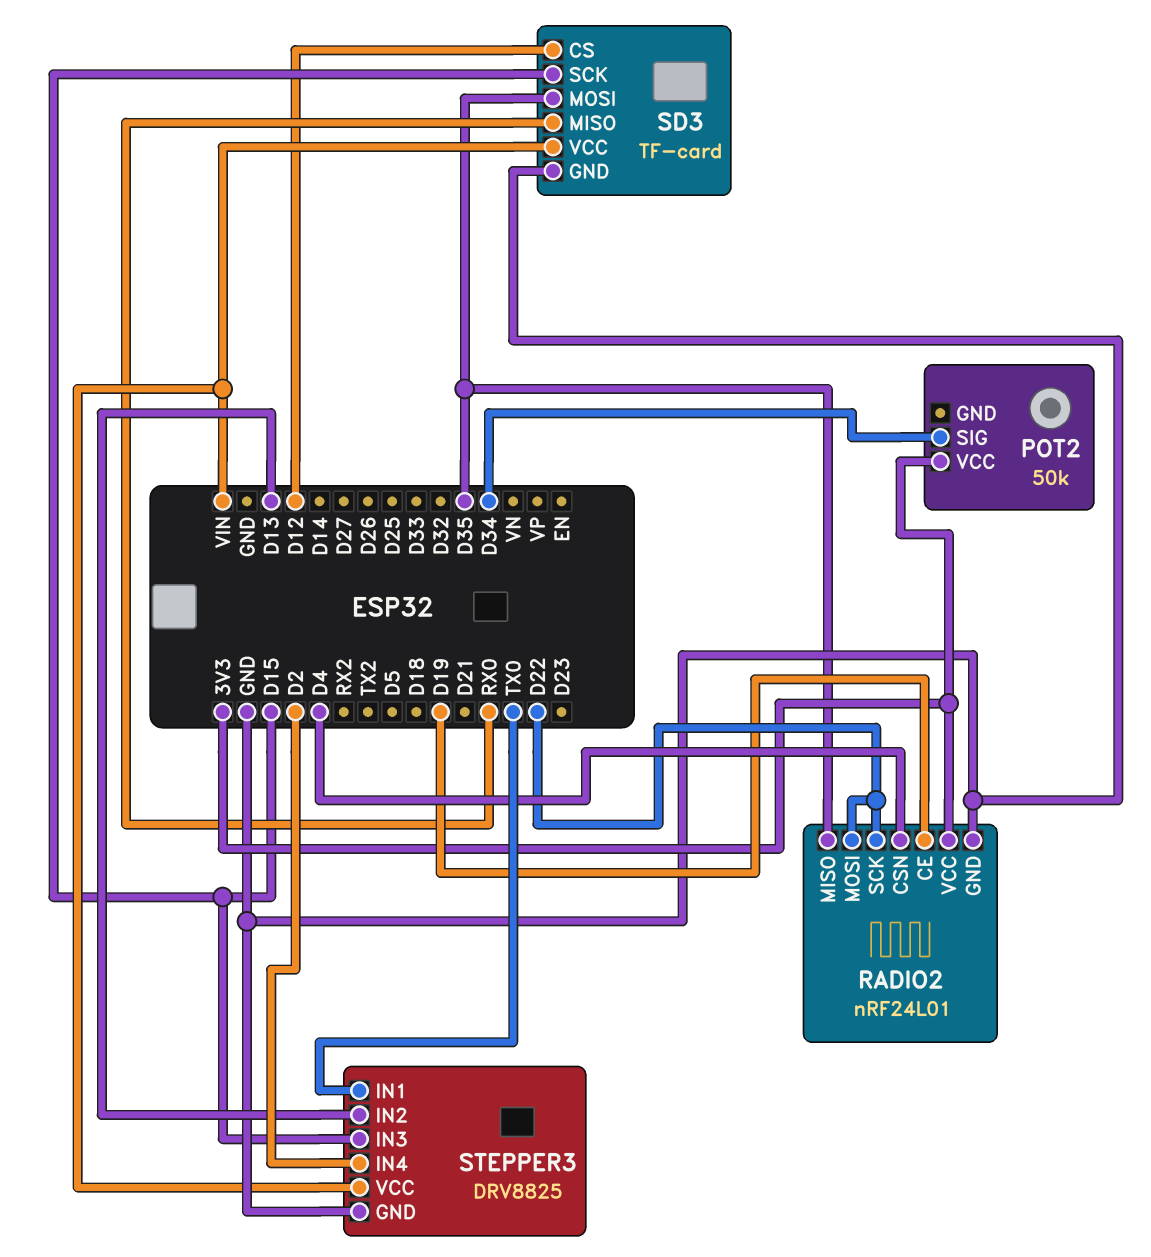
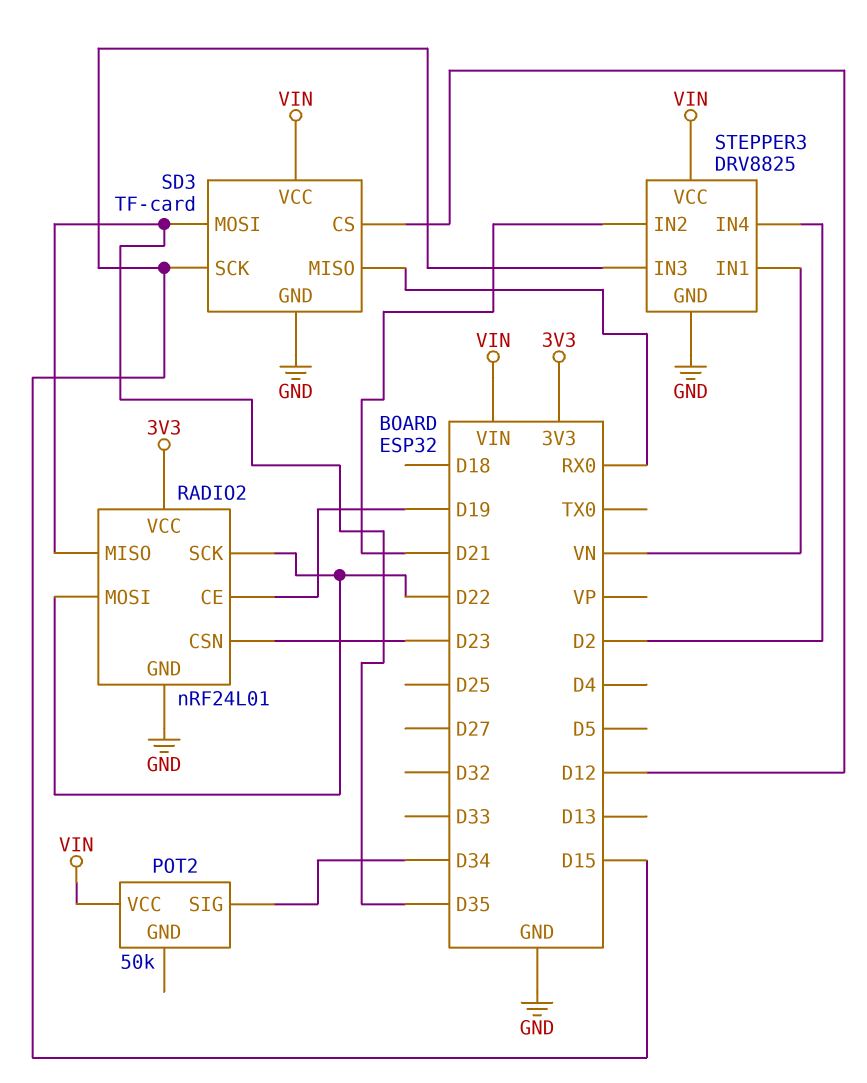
POT2 pin VCC: 3V3 -> VIN
RADIO2 pin CSN: D4 -> D23
STEPPER3 pin IN1: TX0 -> VN
STEPPER3 pin IN2: D13 -> D21

